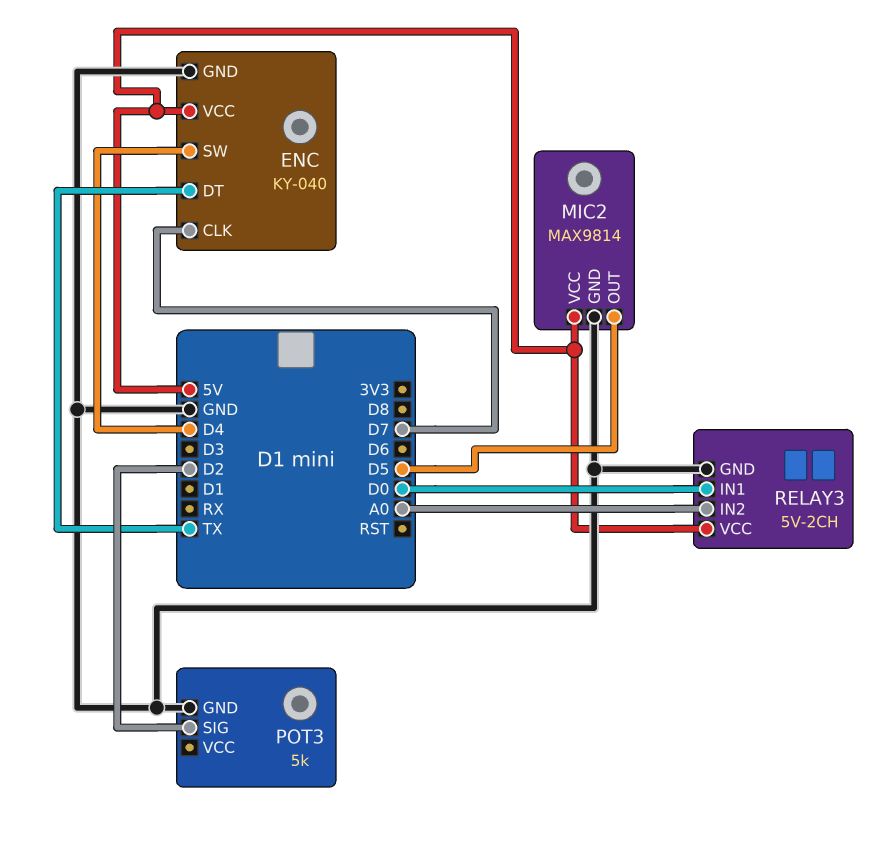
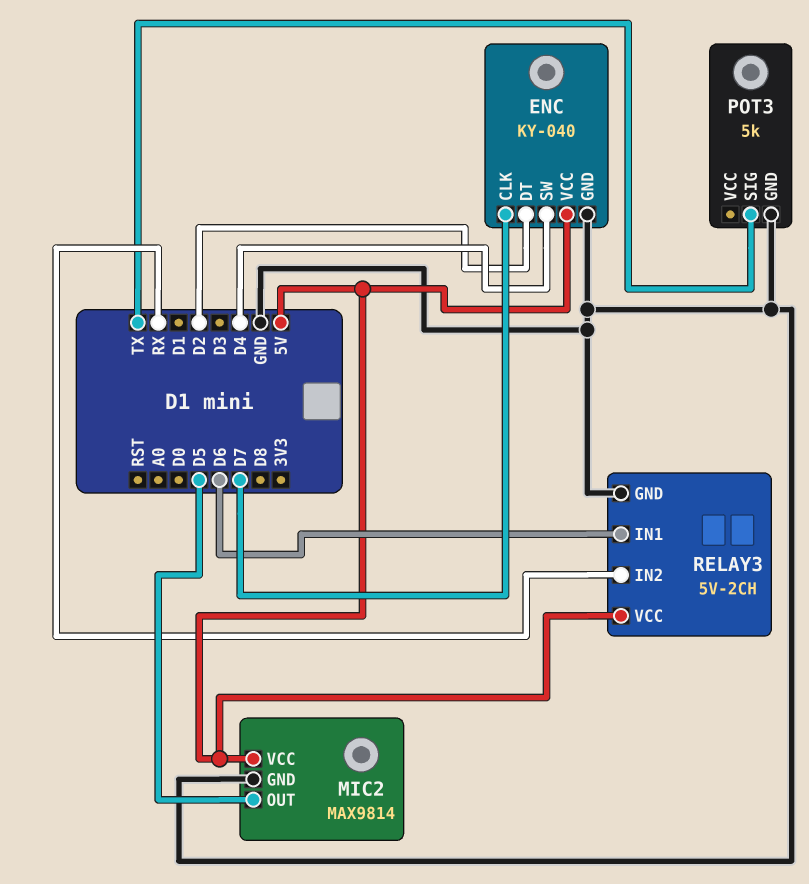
ENC pin DT: TX -> D2
POT3 pin SIG: D2 -> TX
RELAY3 pin IN1: D0 -> D6
RELAY3 pin IN2: A0 -> RX

